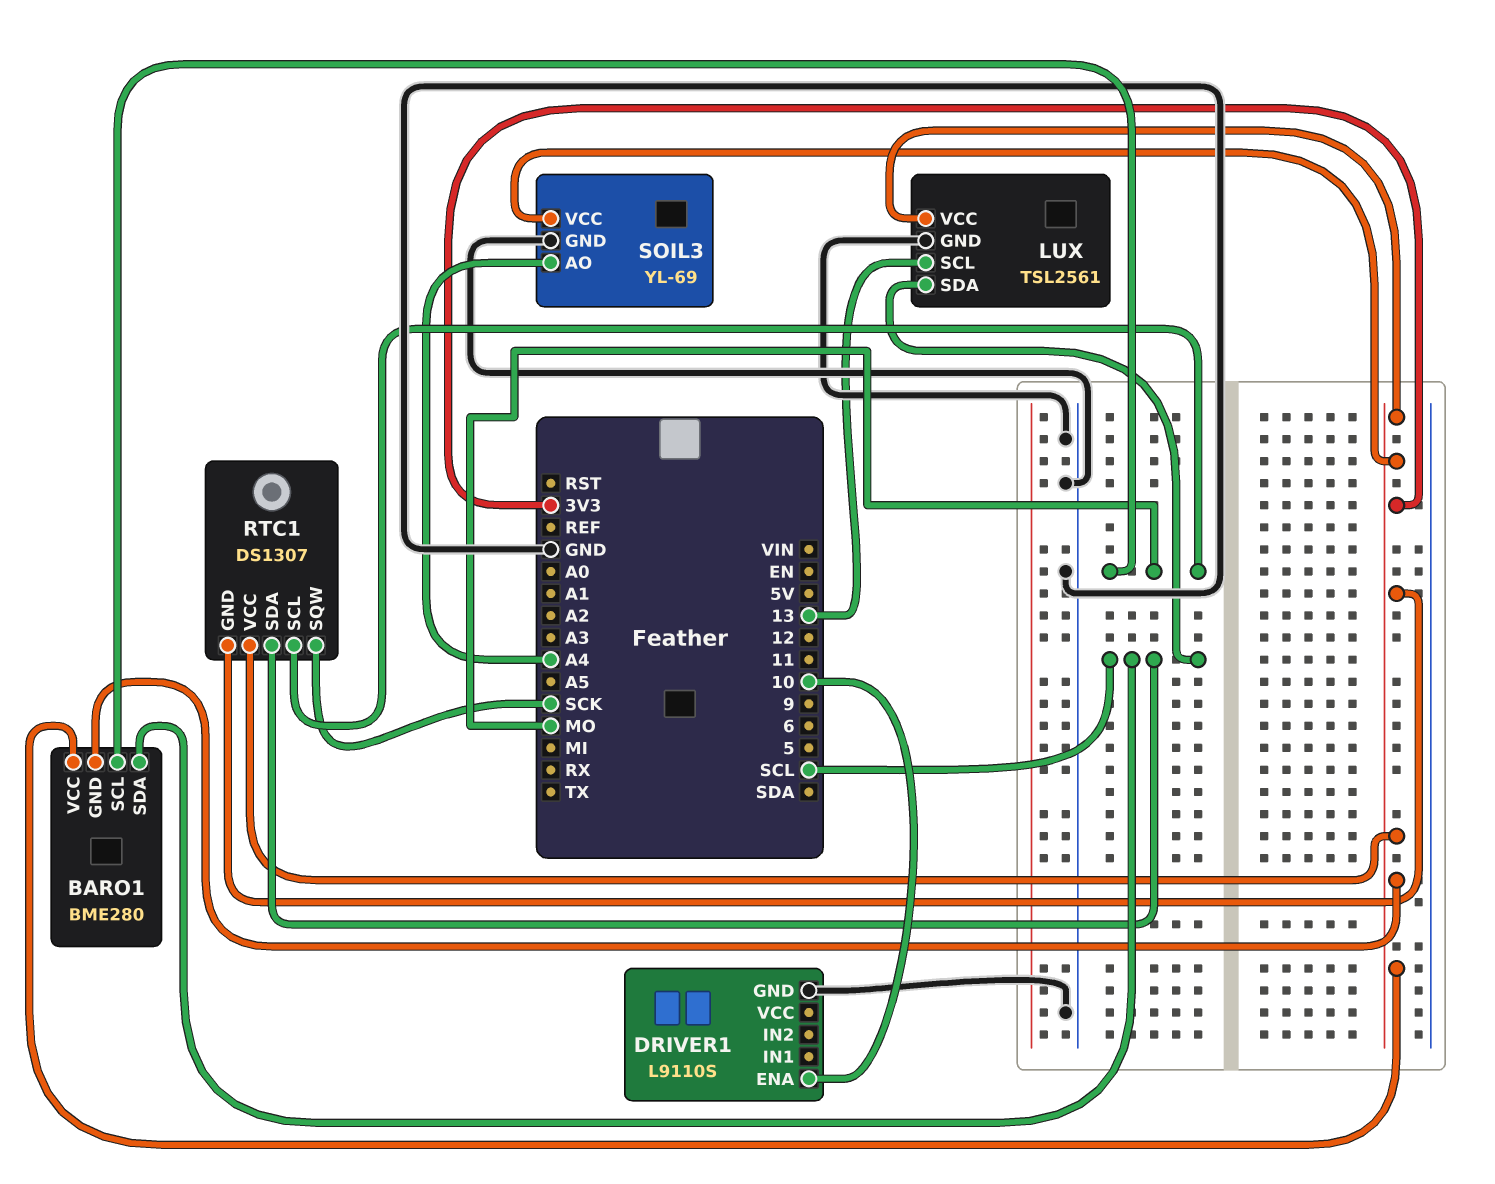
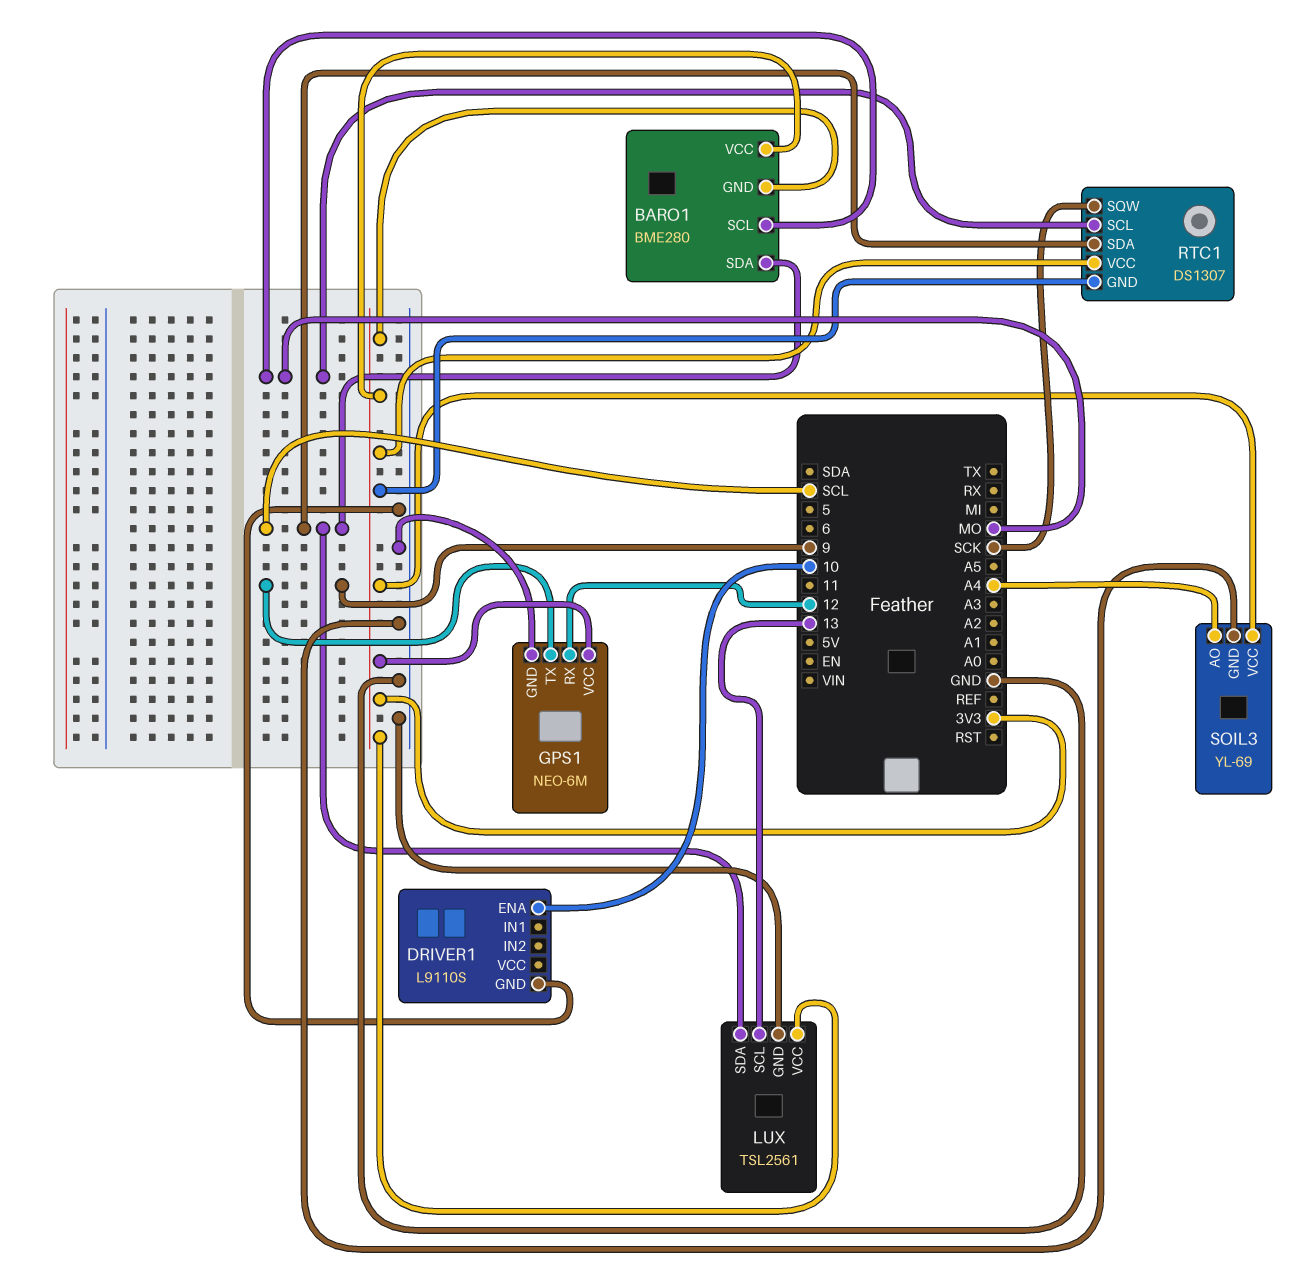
GPS1: none -> NEO-6M
GPS1 pin GND: none -> GND
GPS1 pin RX: none -> 12
GPS1 pin TX: none -> 9
GPS1 pin VCC: none -> 3V3

